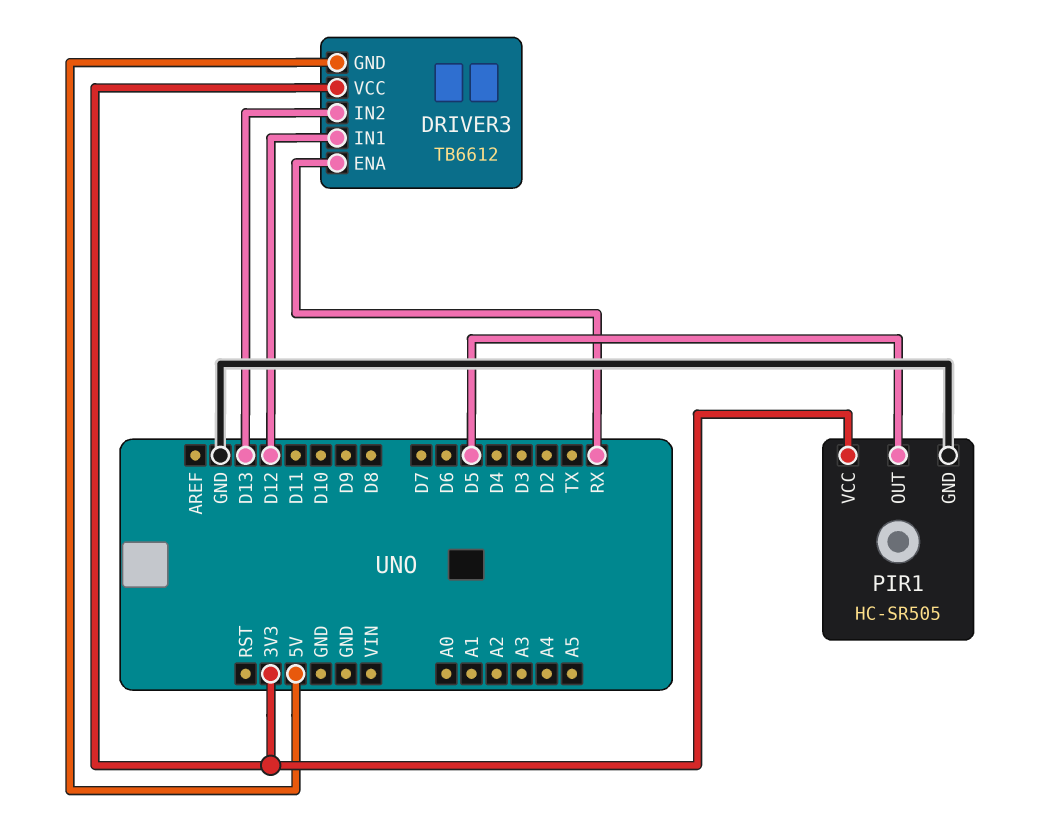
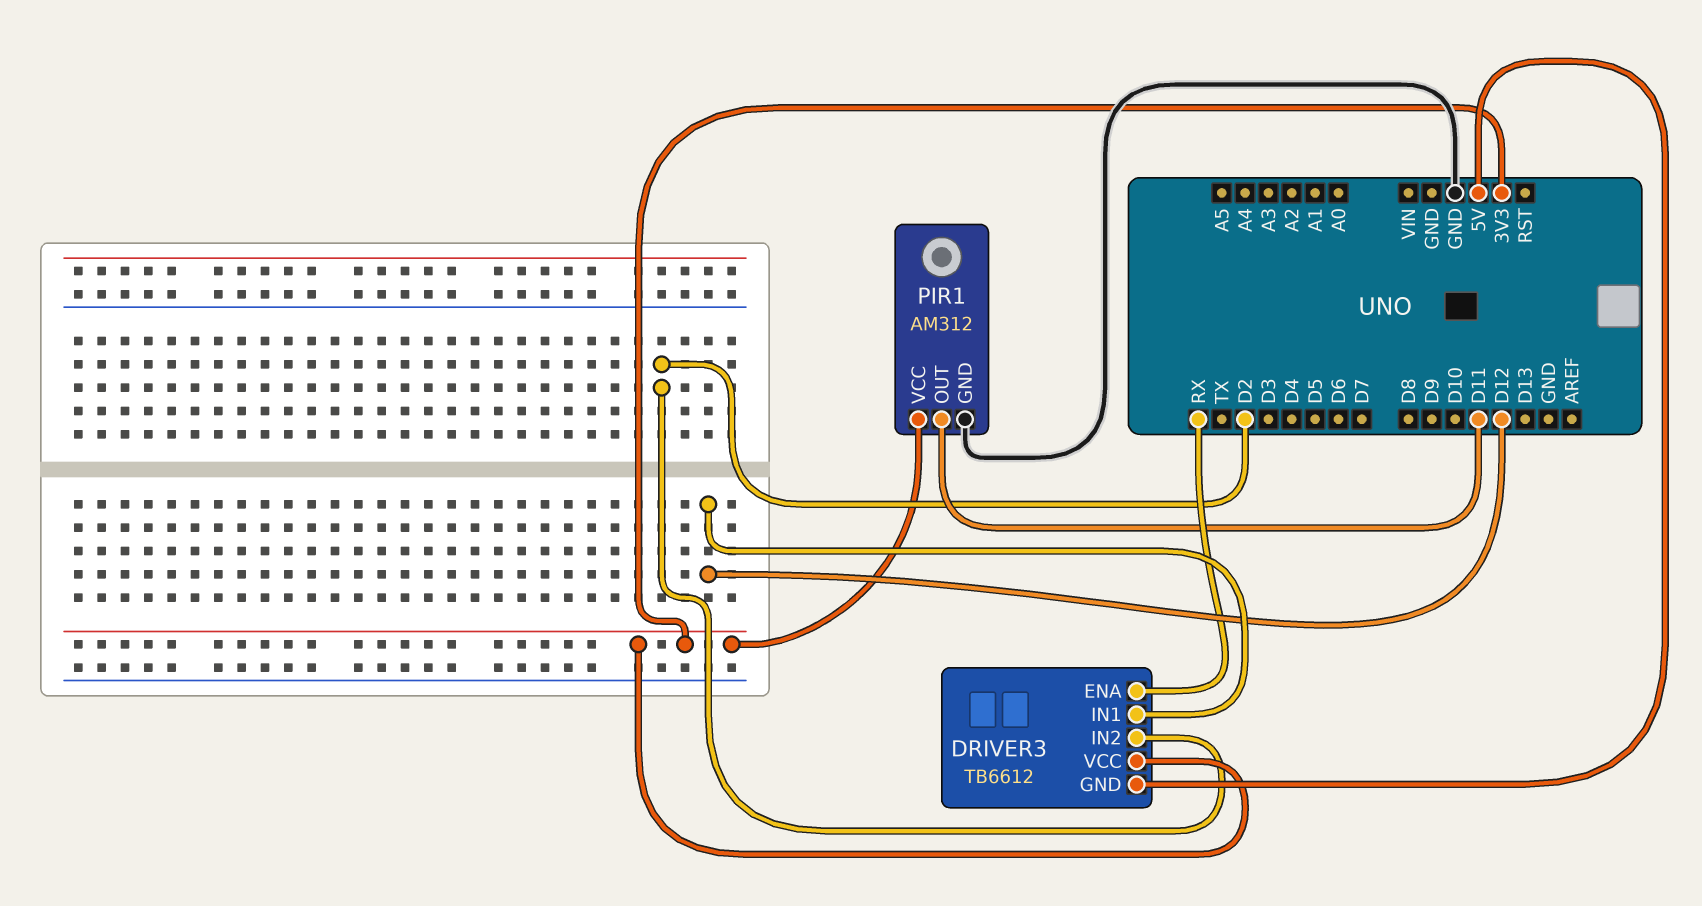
DRIVER3 pin IN2: D13 -> D2
PIR1: HC-SR505 -> AM312
PIR1 pin OUT: D5 -> D11

